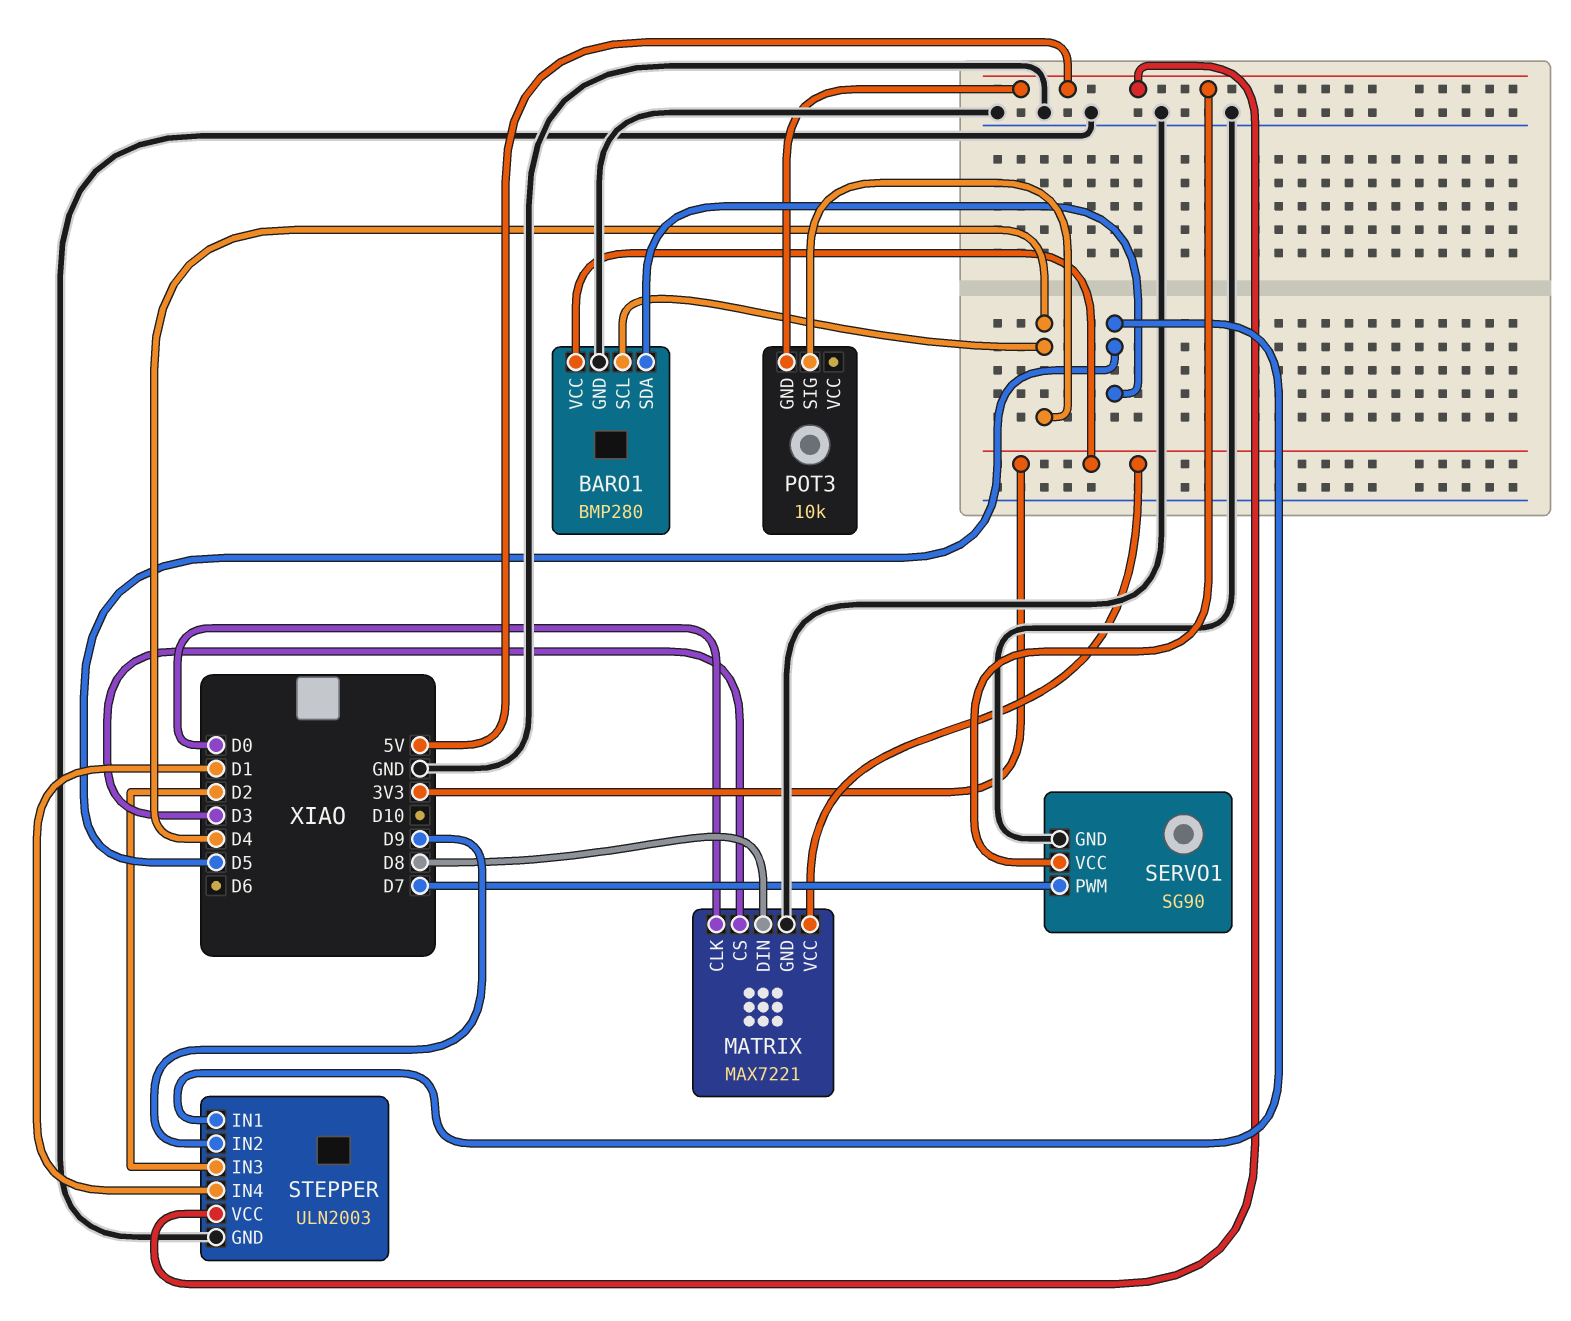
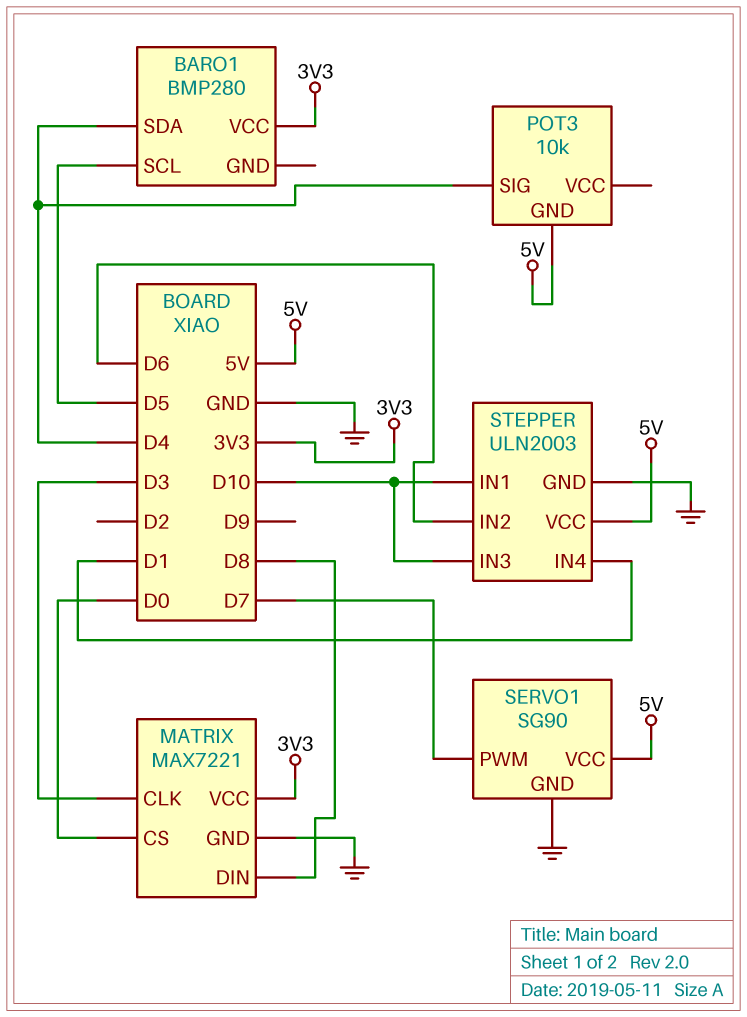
BARO1 pin GND: GND -> none
BARO1 pin SCL: D4 -> D5
BARO1 pin SDA: D5 -> D4
MATRIX pin CLK: D0 -> D3
MATRIX pin CS: D3 -> D0
STEPPER pin IN1: D5 -> D10
STEPPER pin IN2: D9 -> D6
STEPPER pin IN3: D2 -> D10

